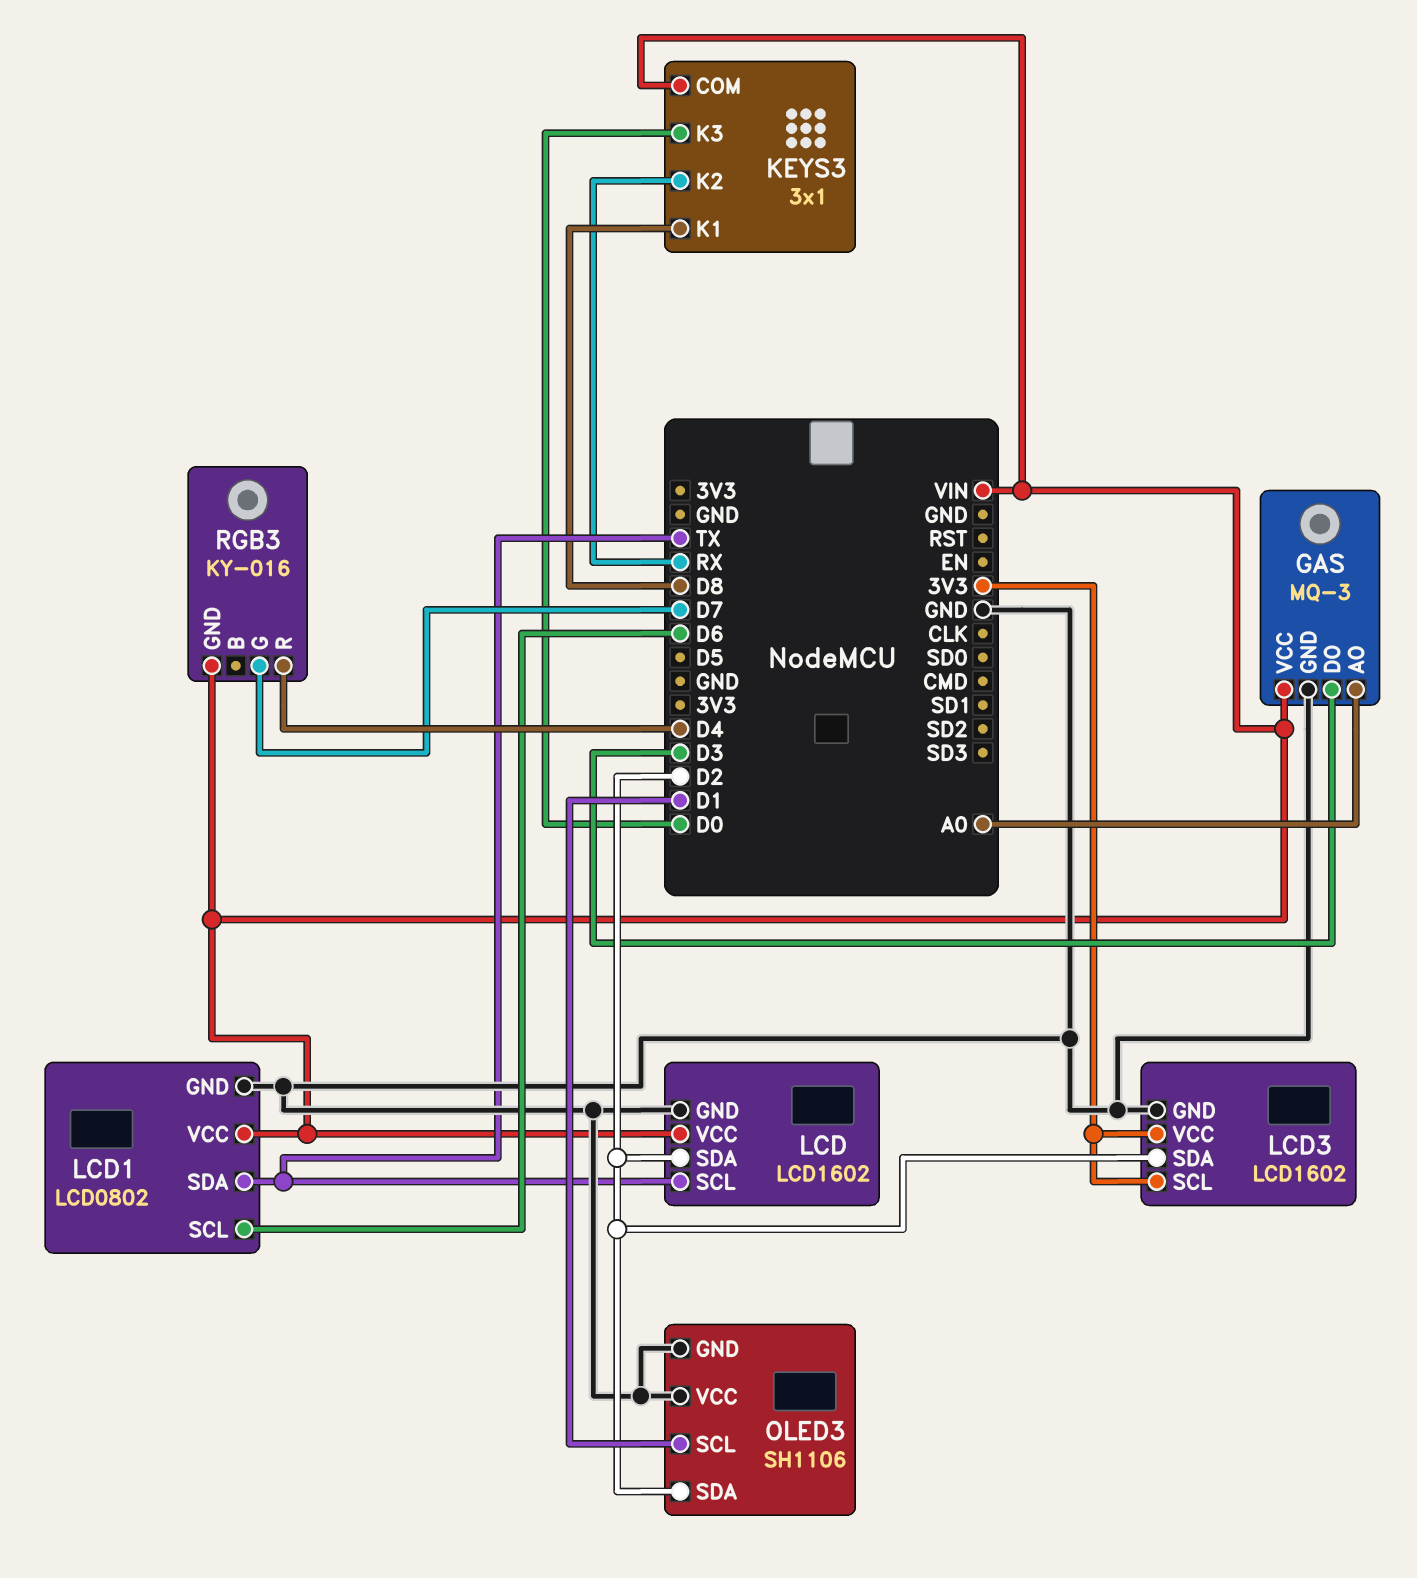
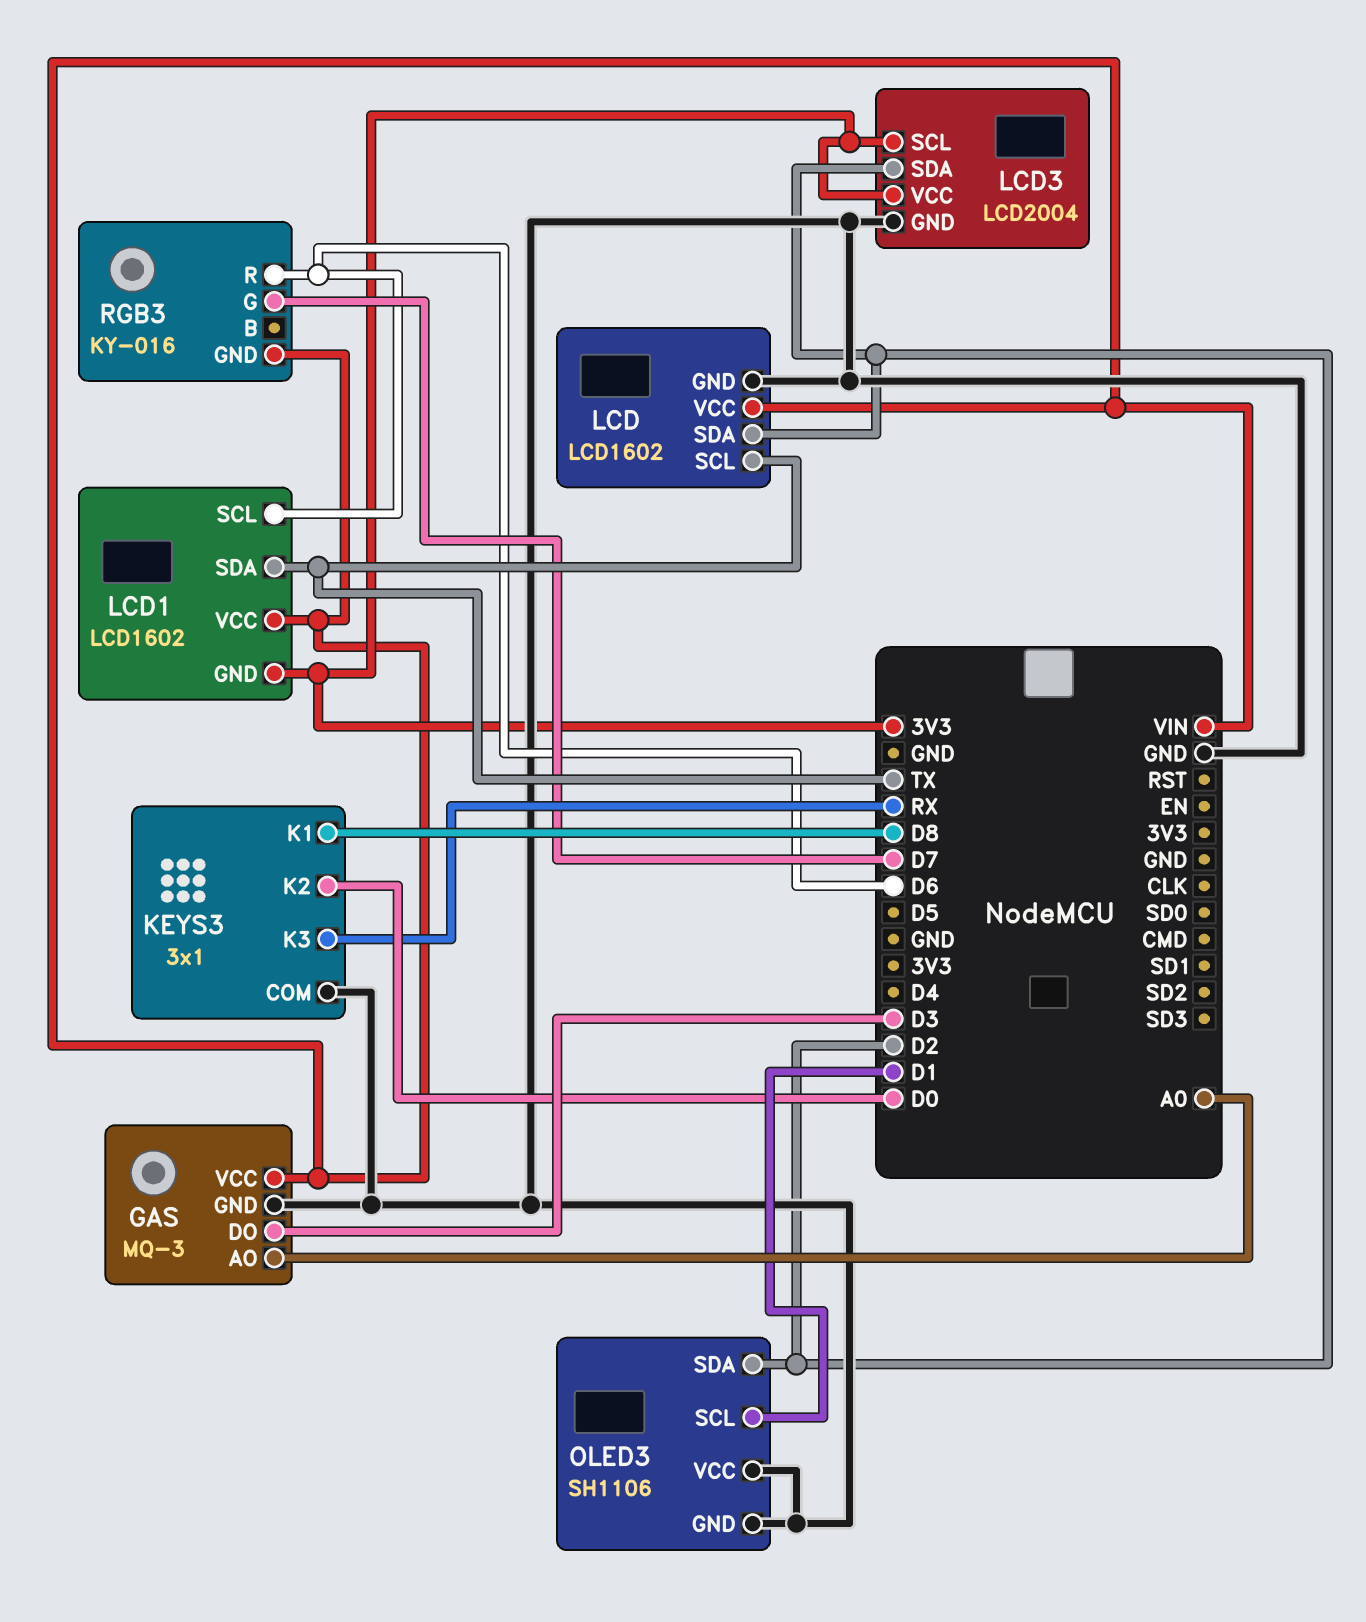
KEYS3 pin COM: VIN -> GND
KEYS3 pin K2: RX -> D0
KEYS3 pin K3: D0 -> RX
LCD1: LCD0802 -> LCD1602
LCD1 pin GND: GND -> 3V3
LCD3: LCD1602 -> LCD2004
RGB3 pin R: D4 -> D6

